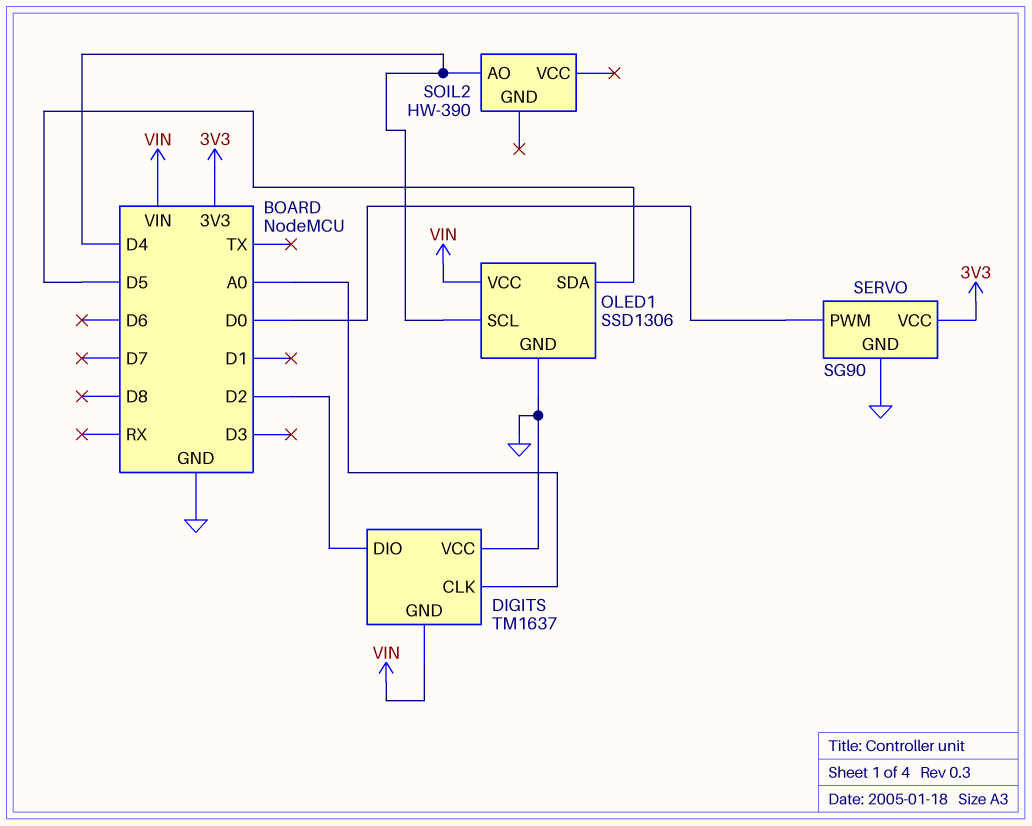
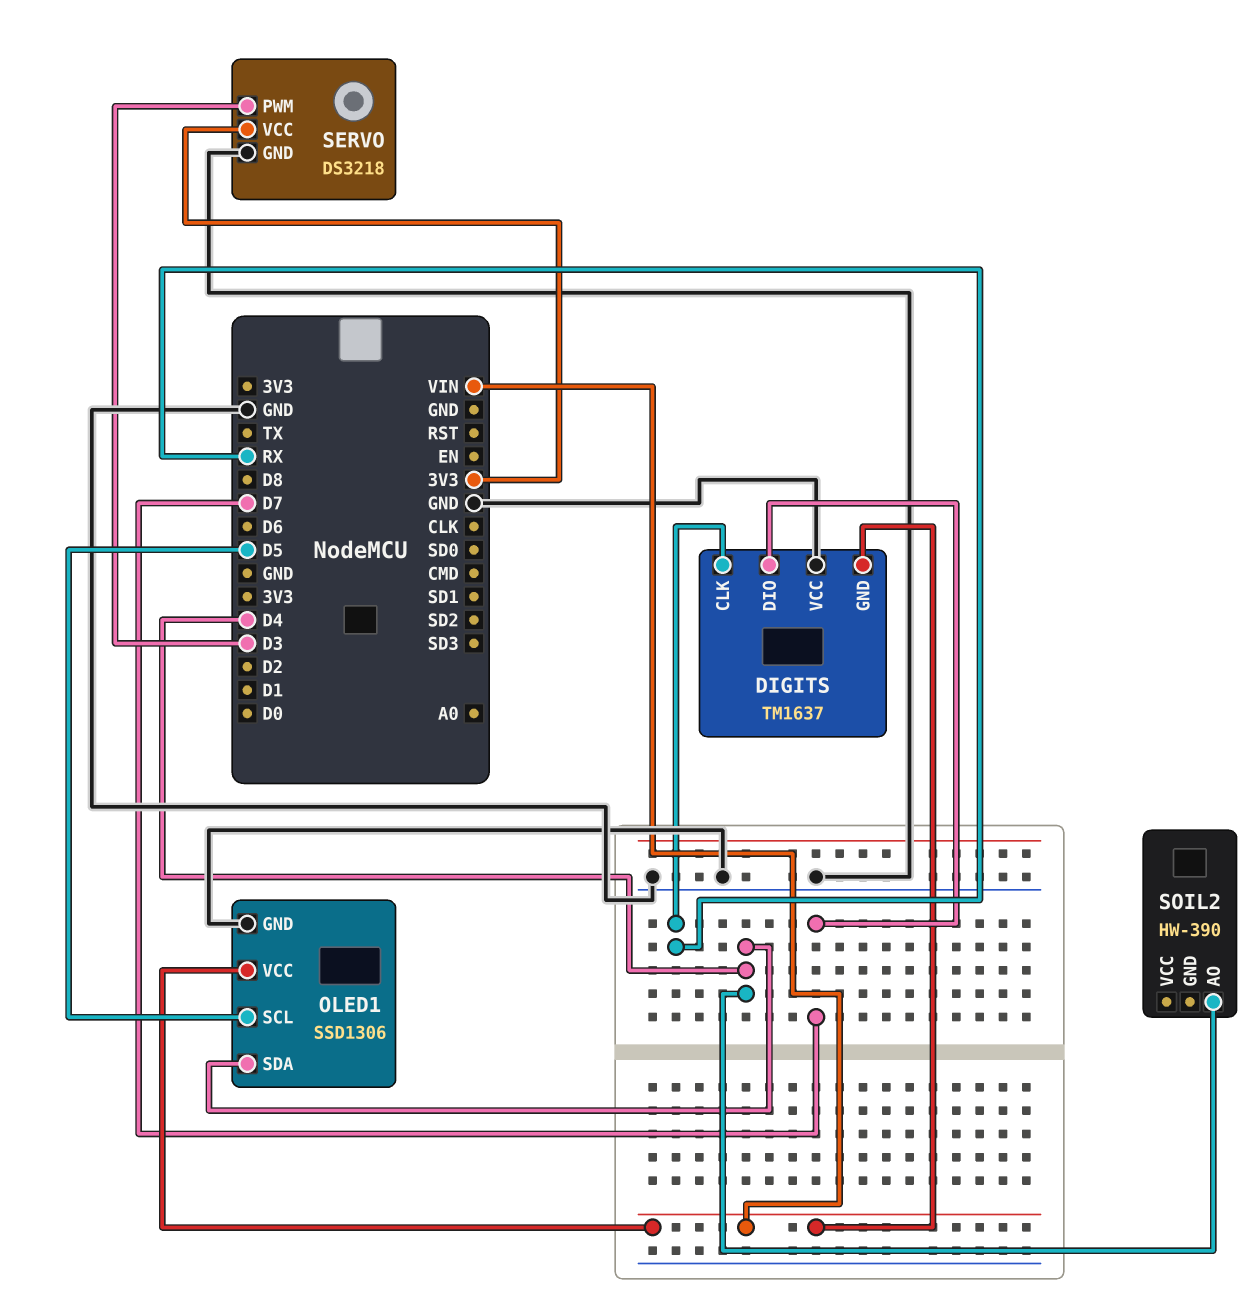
DIGITS pin CLK: A0 -> RX
DIGITS pin DIO: D2 -> D7
OLED1 pin SCL: D4 -> D5
OLED1 pin SDA: D5 -> D4
SERVO: SG90 -> DS3218
SERVO pin PWM: D0 -> D3

